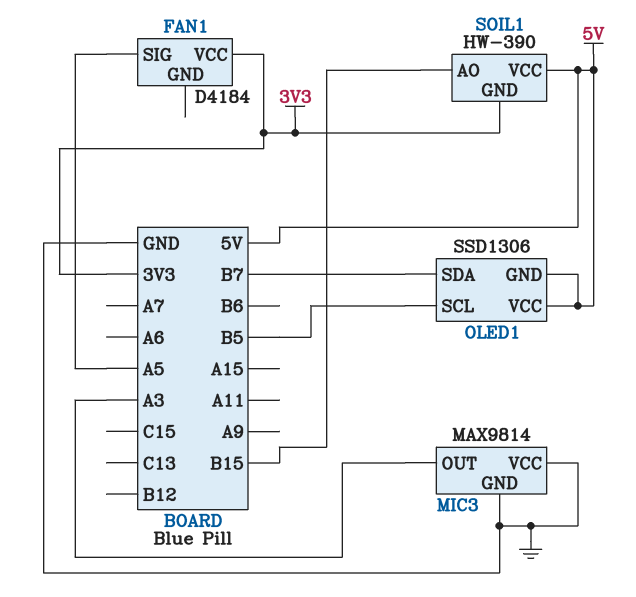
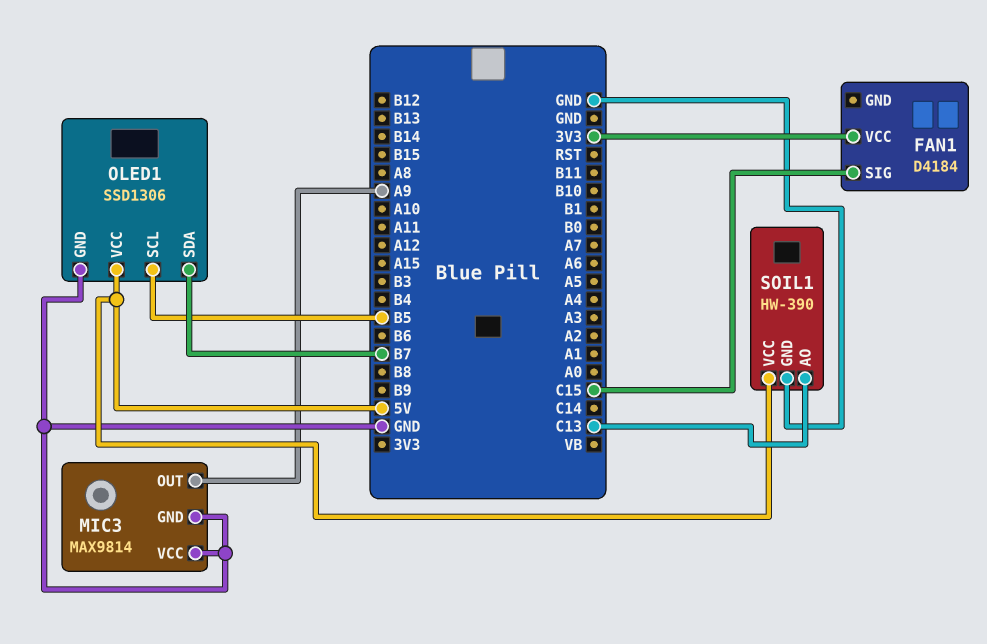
FAN1 pin SIG: A5 -> C15
MIC3 pin OUT: A3 -> A9
OLED1 pin GND: 5V -> GND
SOIL1 pin AO: B15 -> C13
SOIL1 pin GND: 3V3 -> GND

